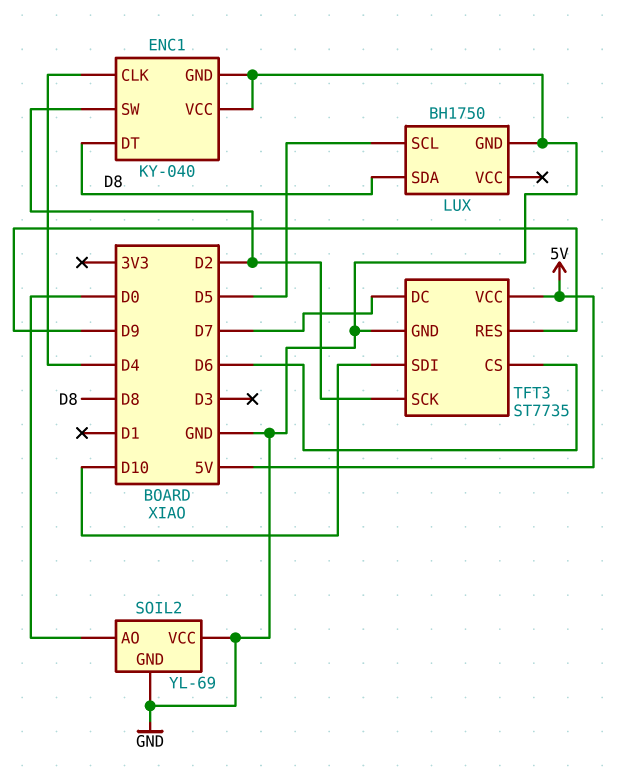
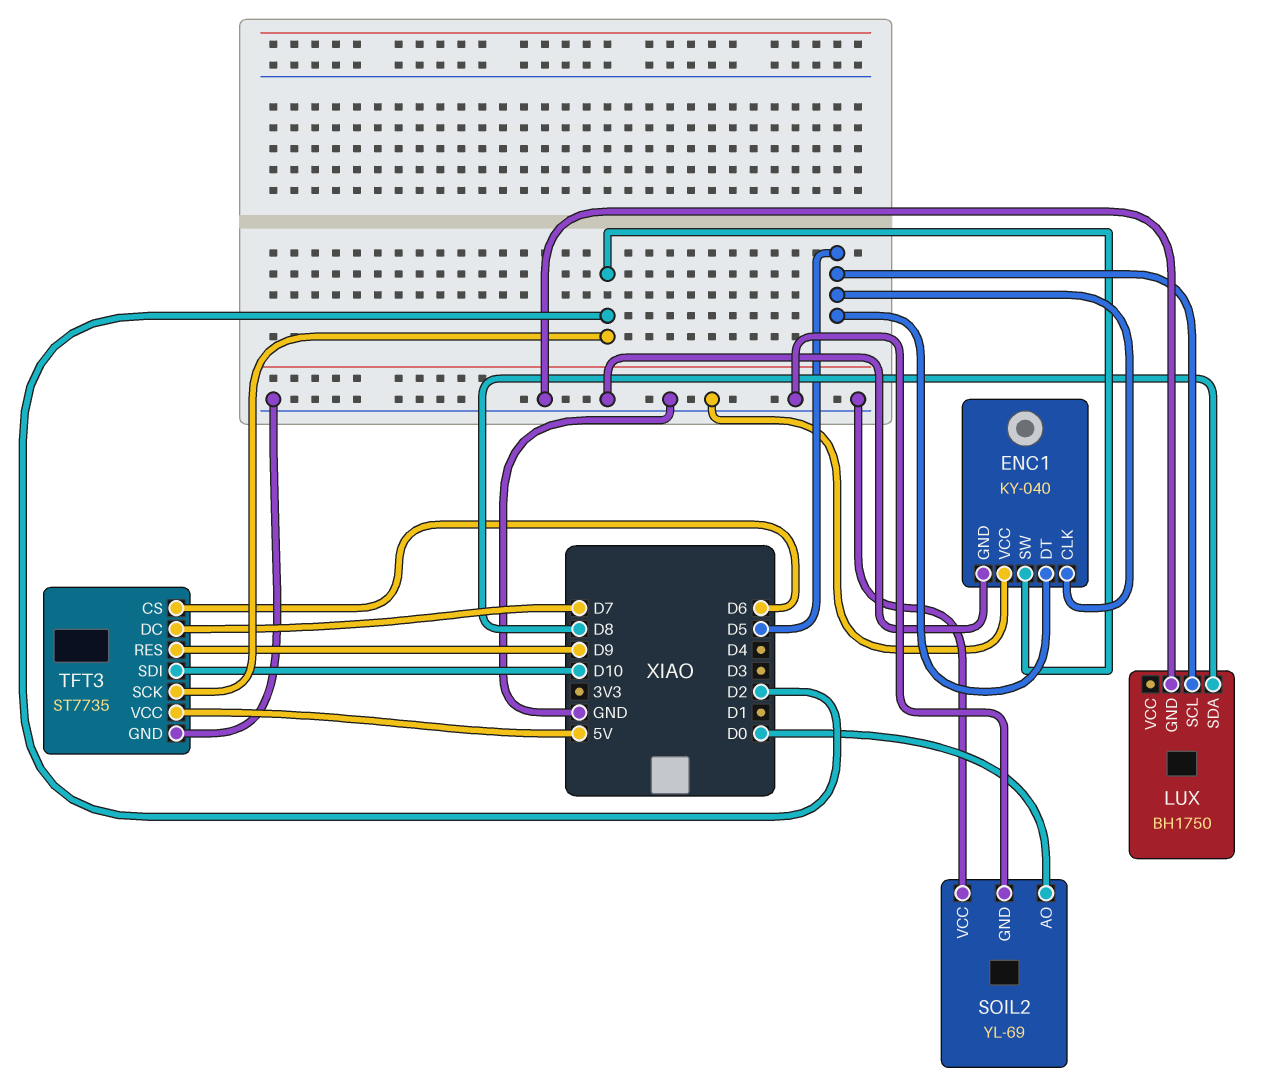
ENC1 pin CLK: D4 -> D5
ENC1 pin DT: D8 -> D5

